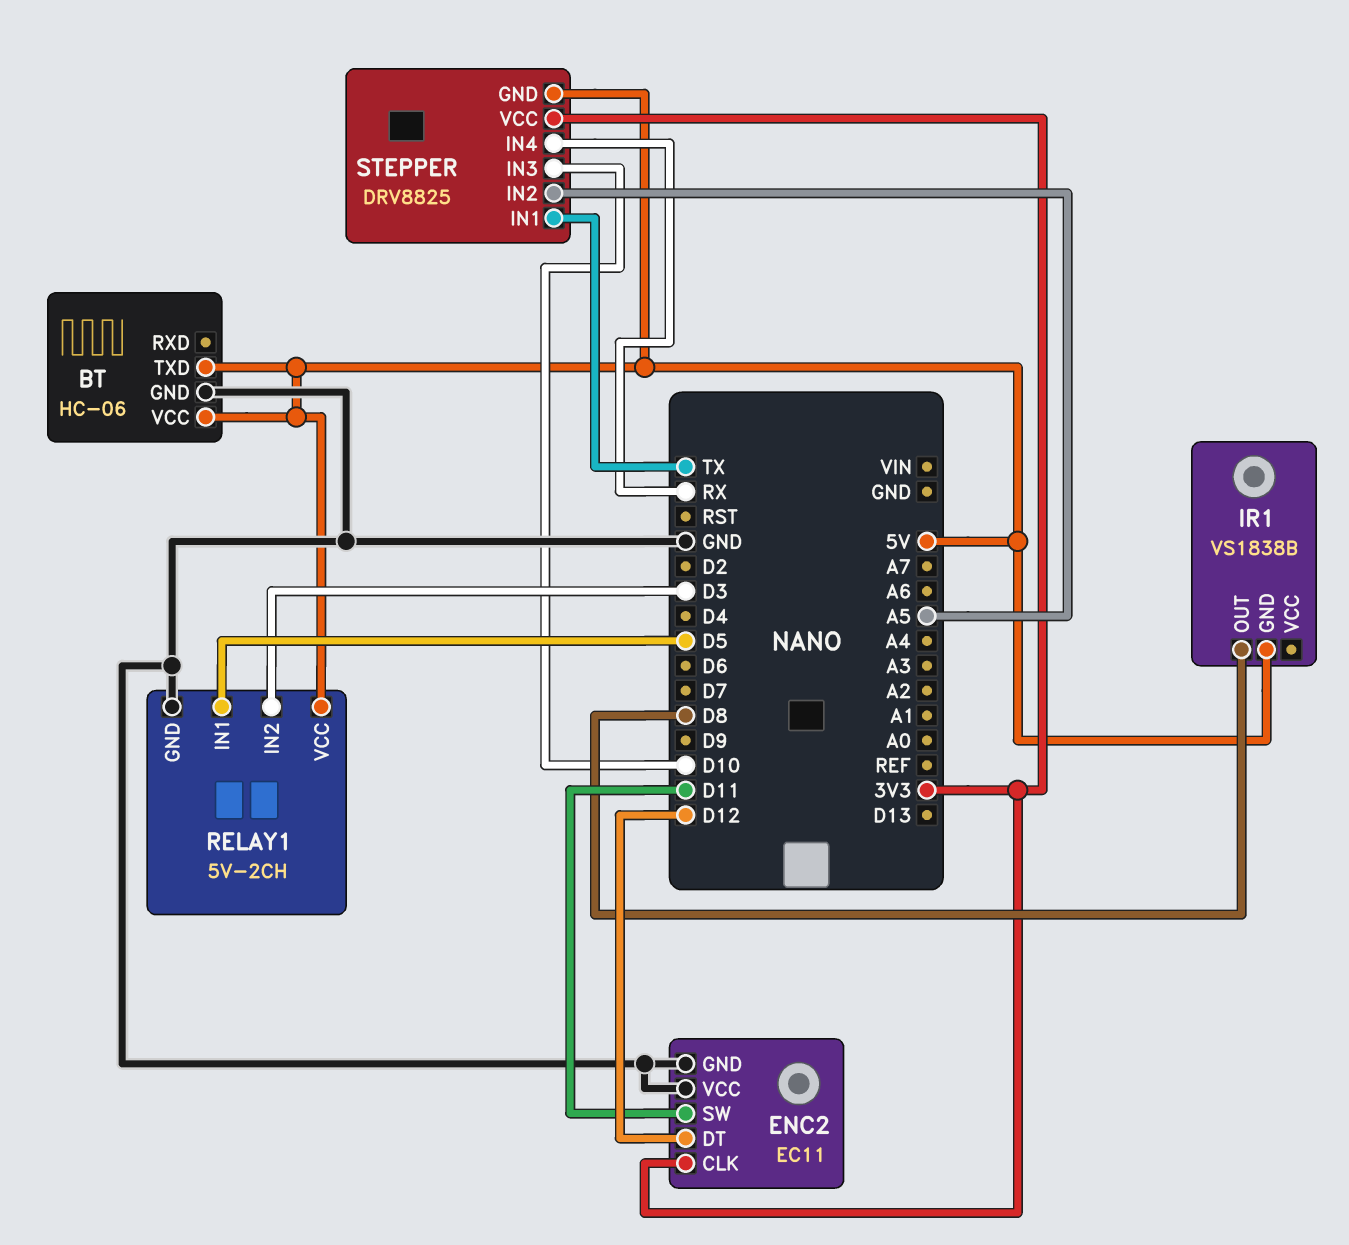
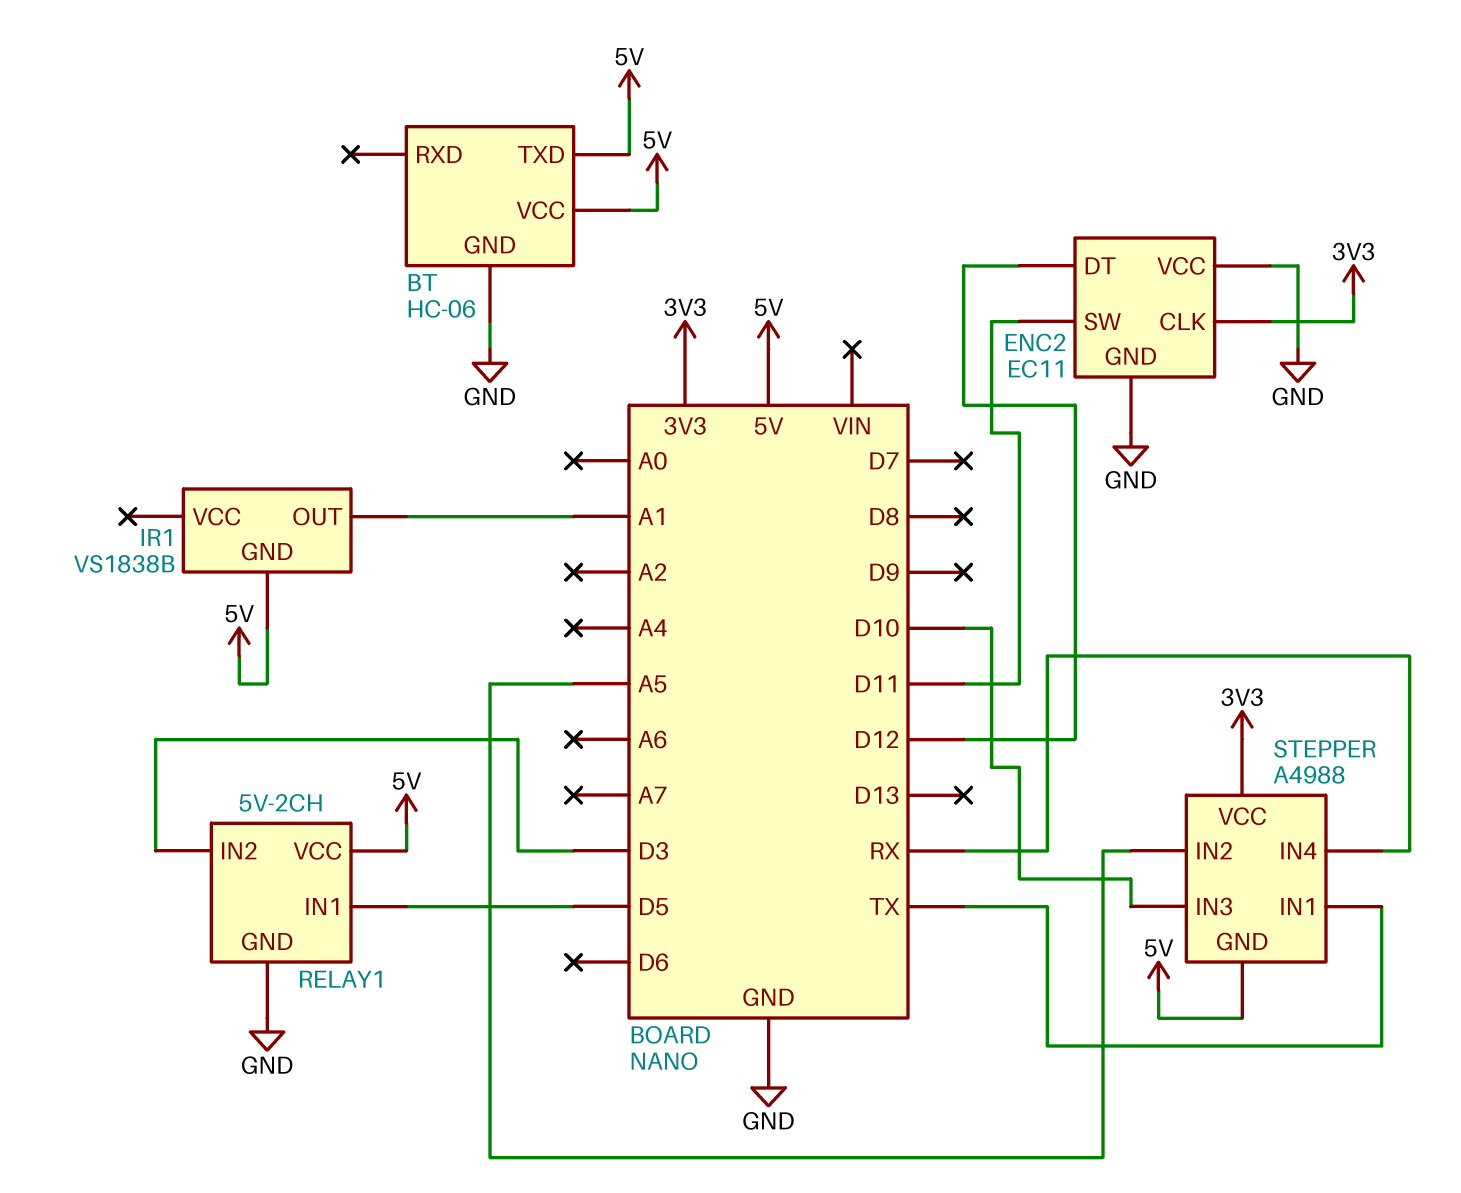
IR1 pin OUT: D8 -> A1
STEPPER: DRV8825 -> A4988

